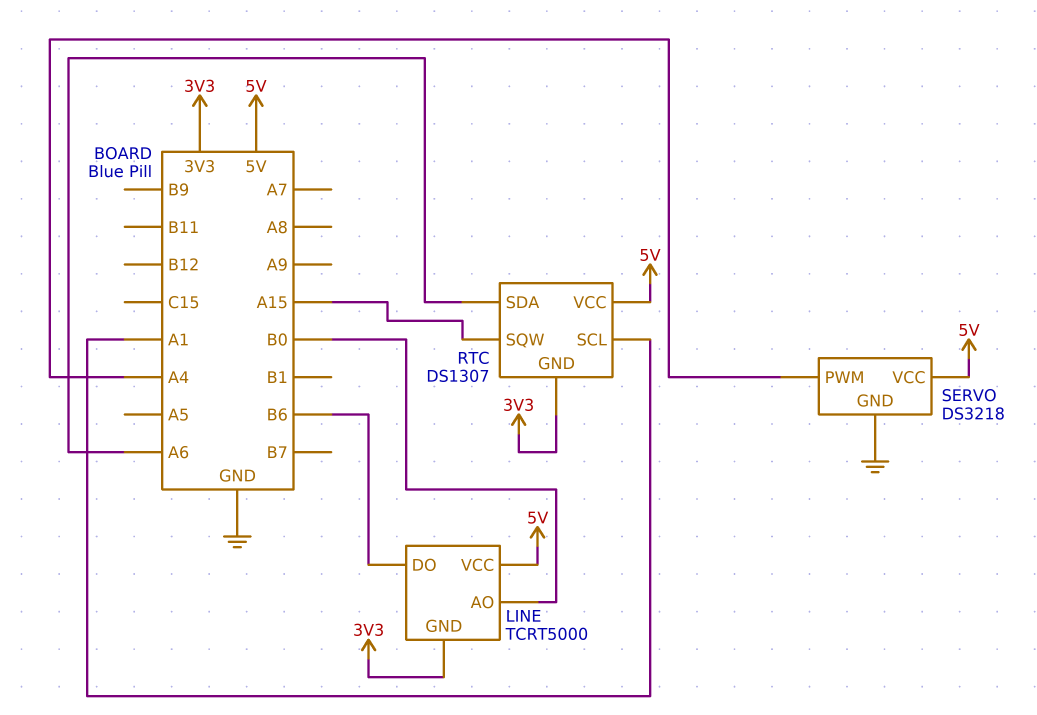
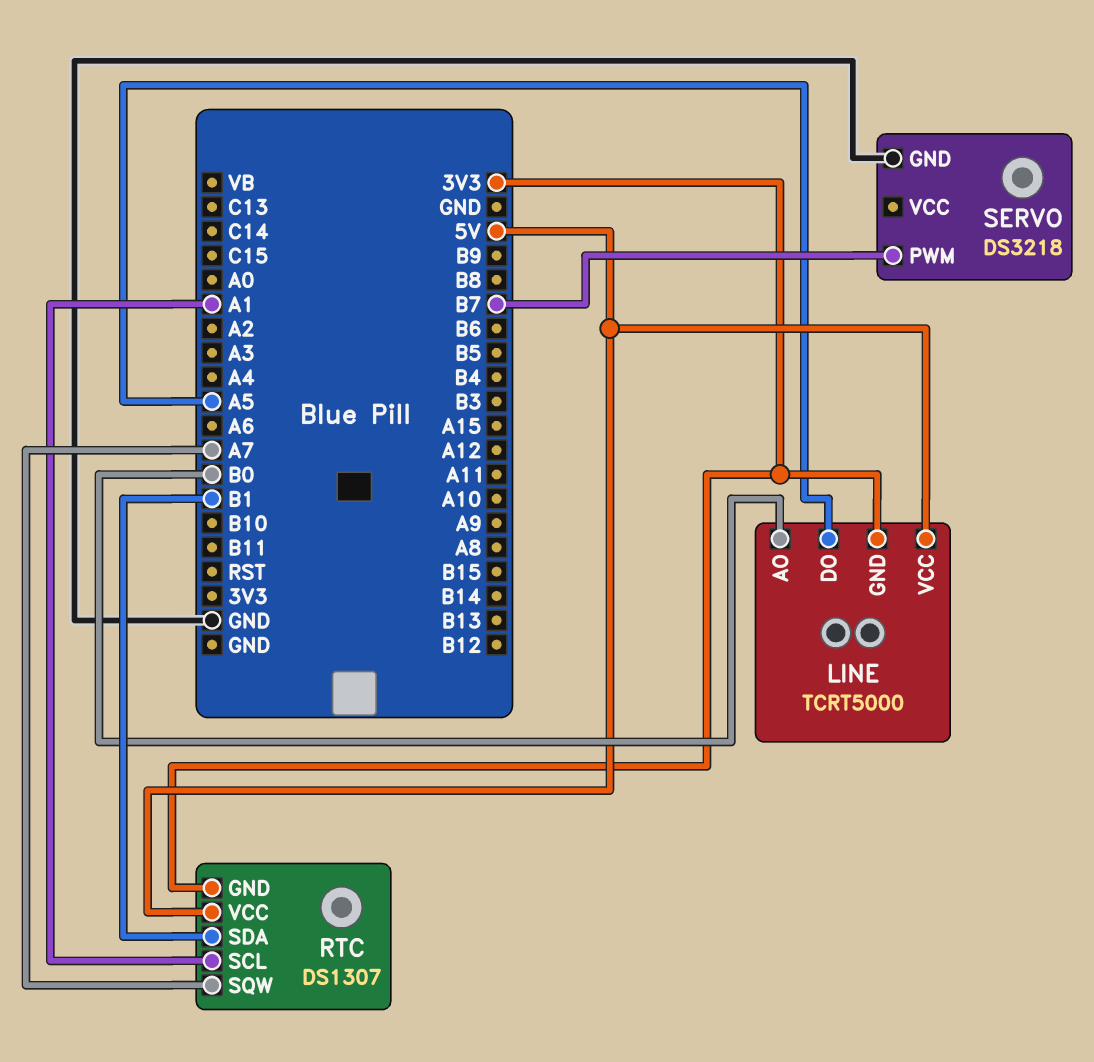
LINE pin DO: B6 -> A5
RTC pin SDA: A6 -> B1
RTC pin SQW: A15 -> A7
SERVO pin PWM: A4 -> B7
SERVO pin VCC: 5V -> none

